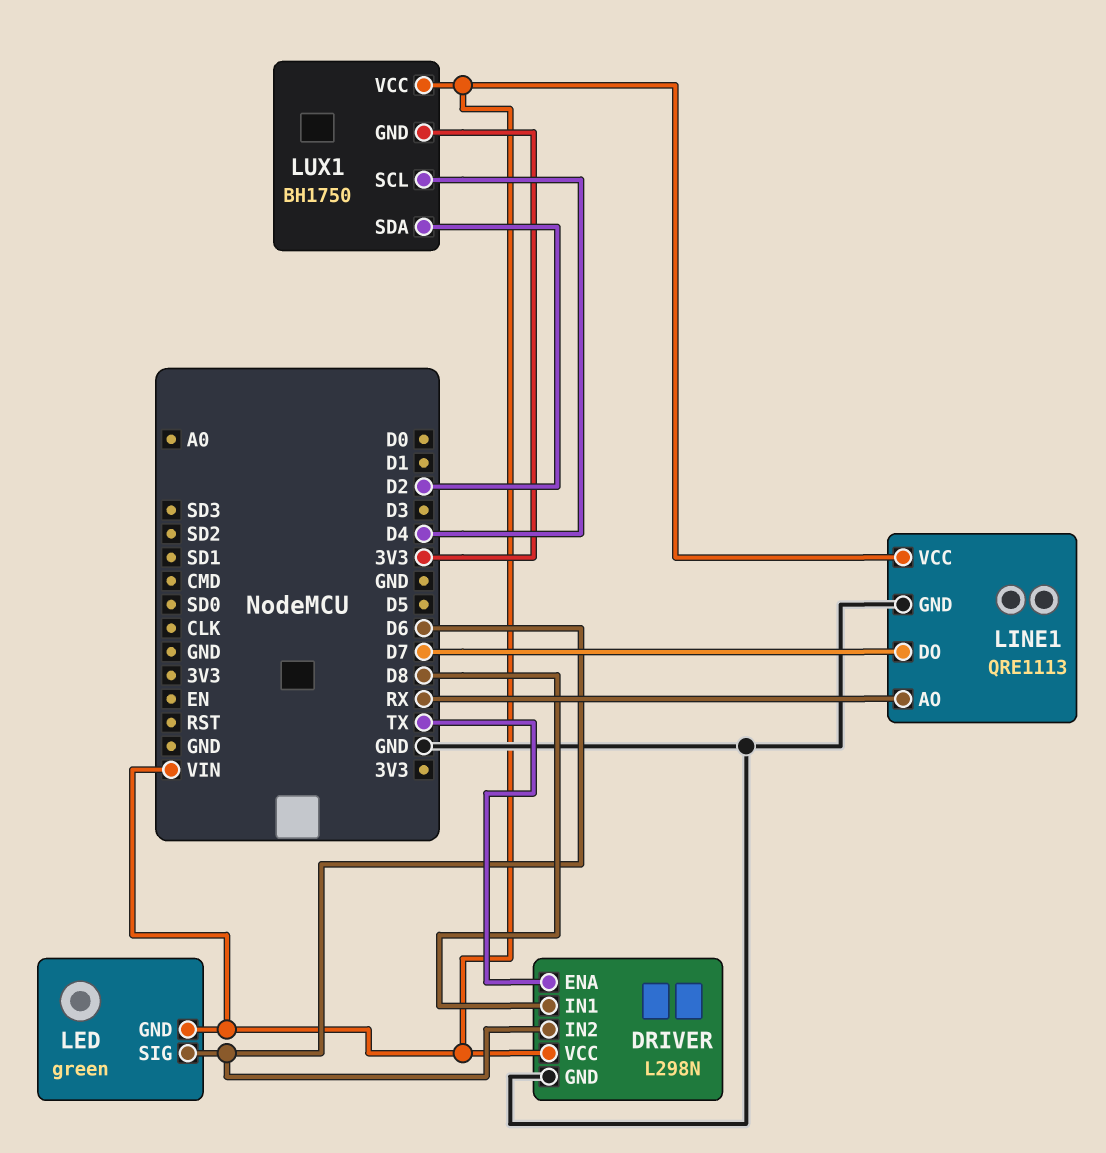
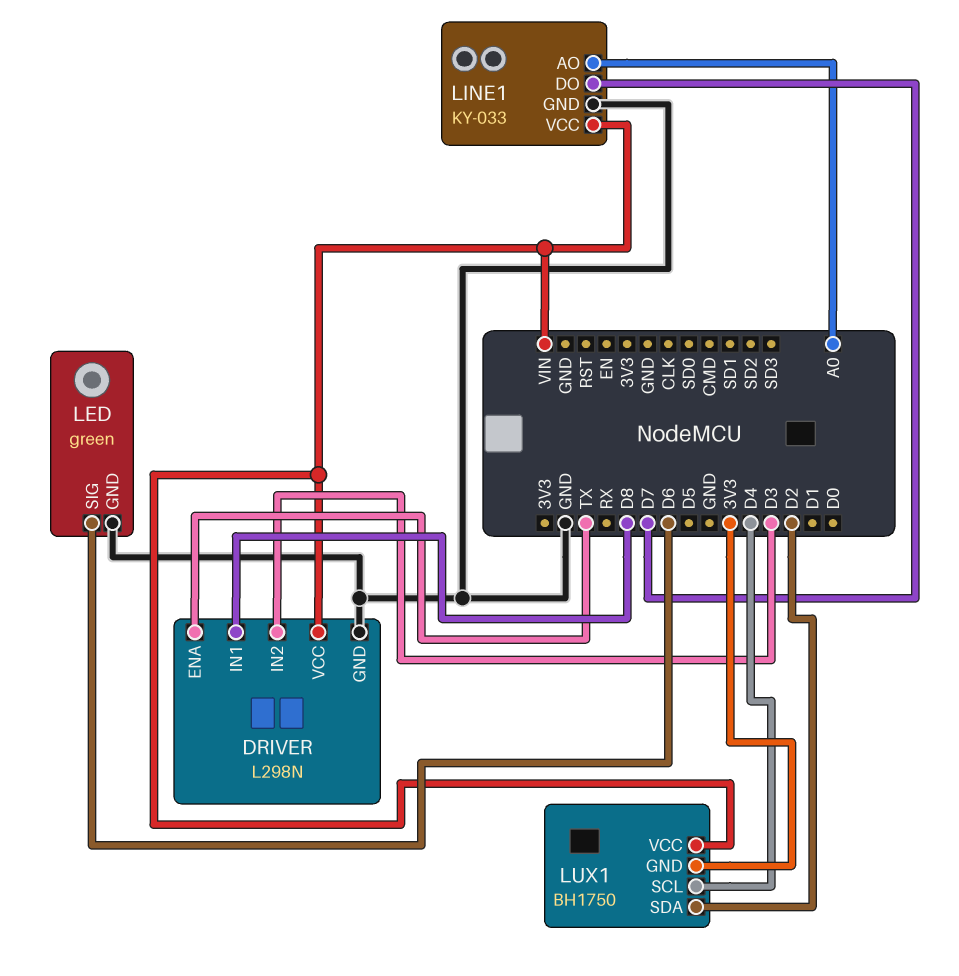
DRIVER pin IN2: D6 -> D3
LED pin GND: VIN -> GND
LINE1: QRE1113 -> KY-033
LINE1 pin AO: RX -> A0

